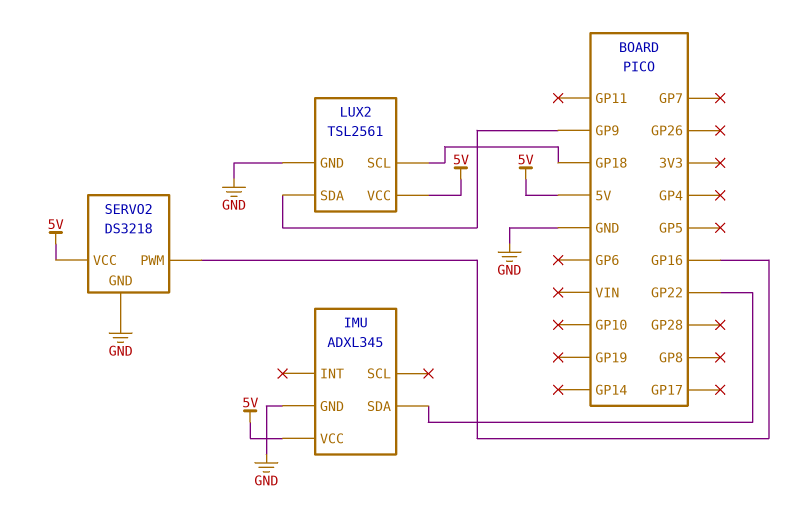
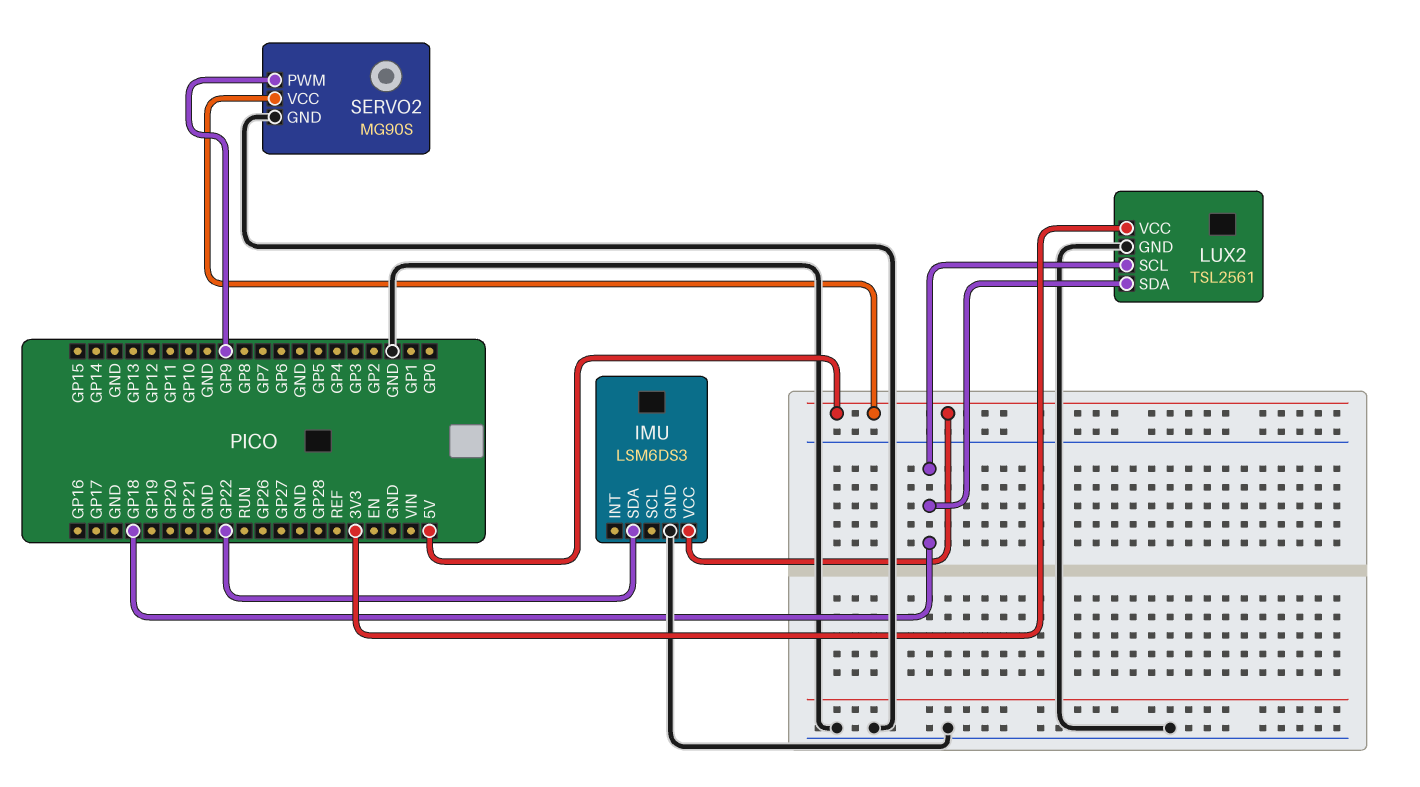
IMU: ADXL345 -> LSM6DS3
LUX2 pin SDA: GP9 -> GP18
LUX2 pin VCC: 5V -> 3V3
SERVO2: DS3218 -> MG90S
SERVO2 pin PWM: GP16 -> GP9

